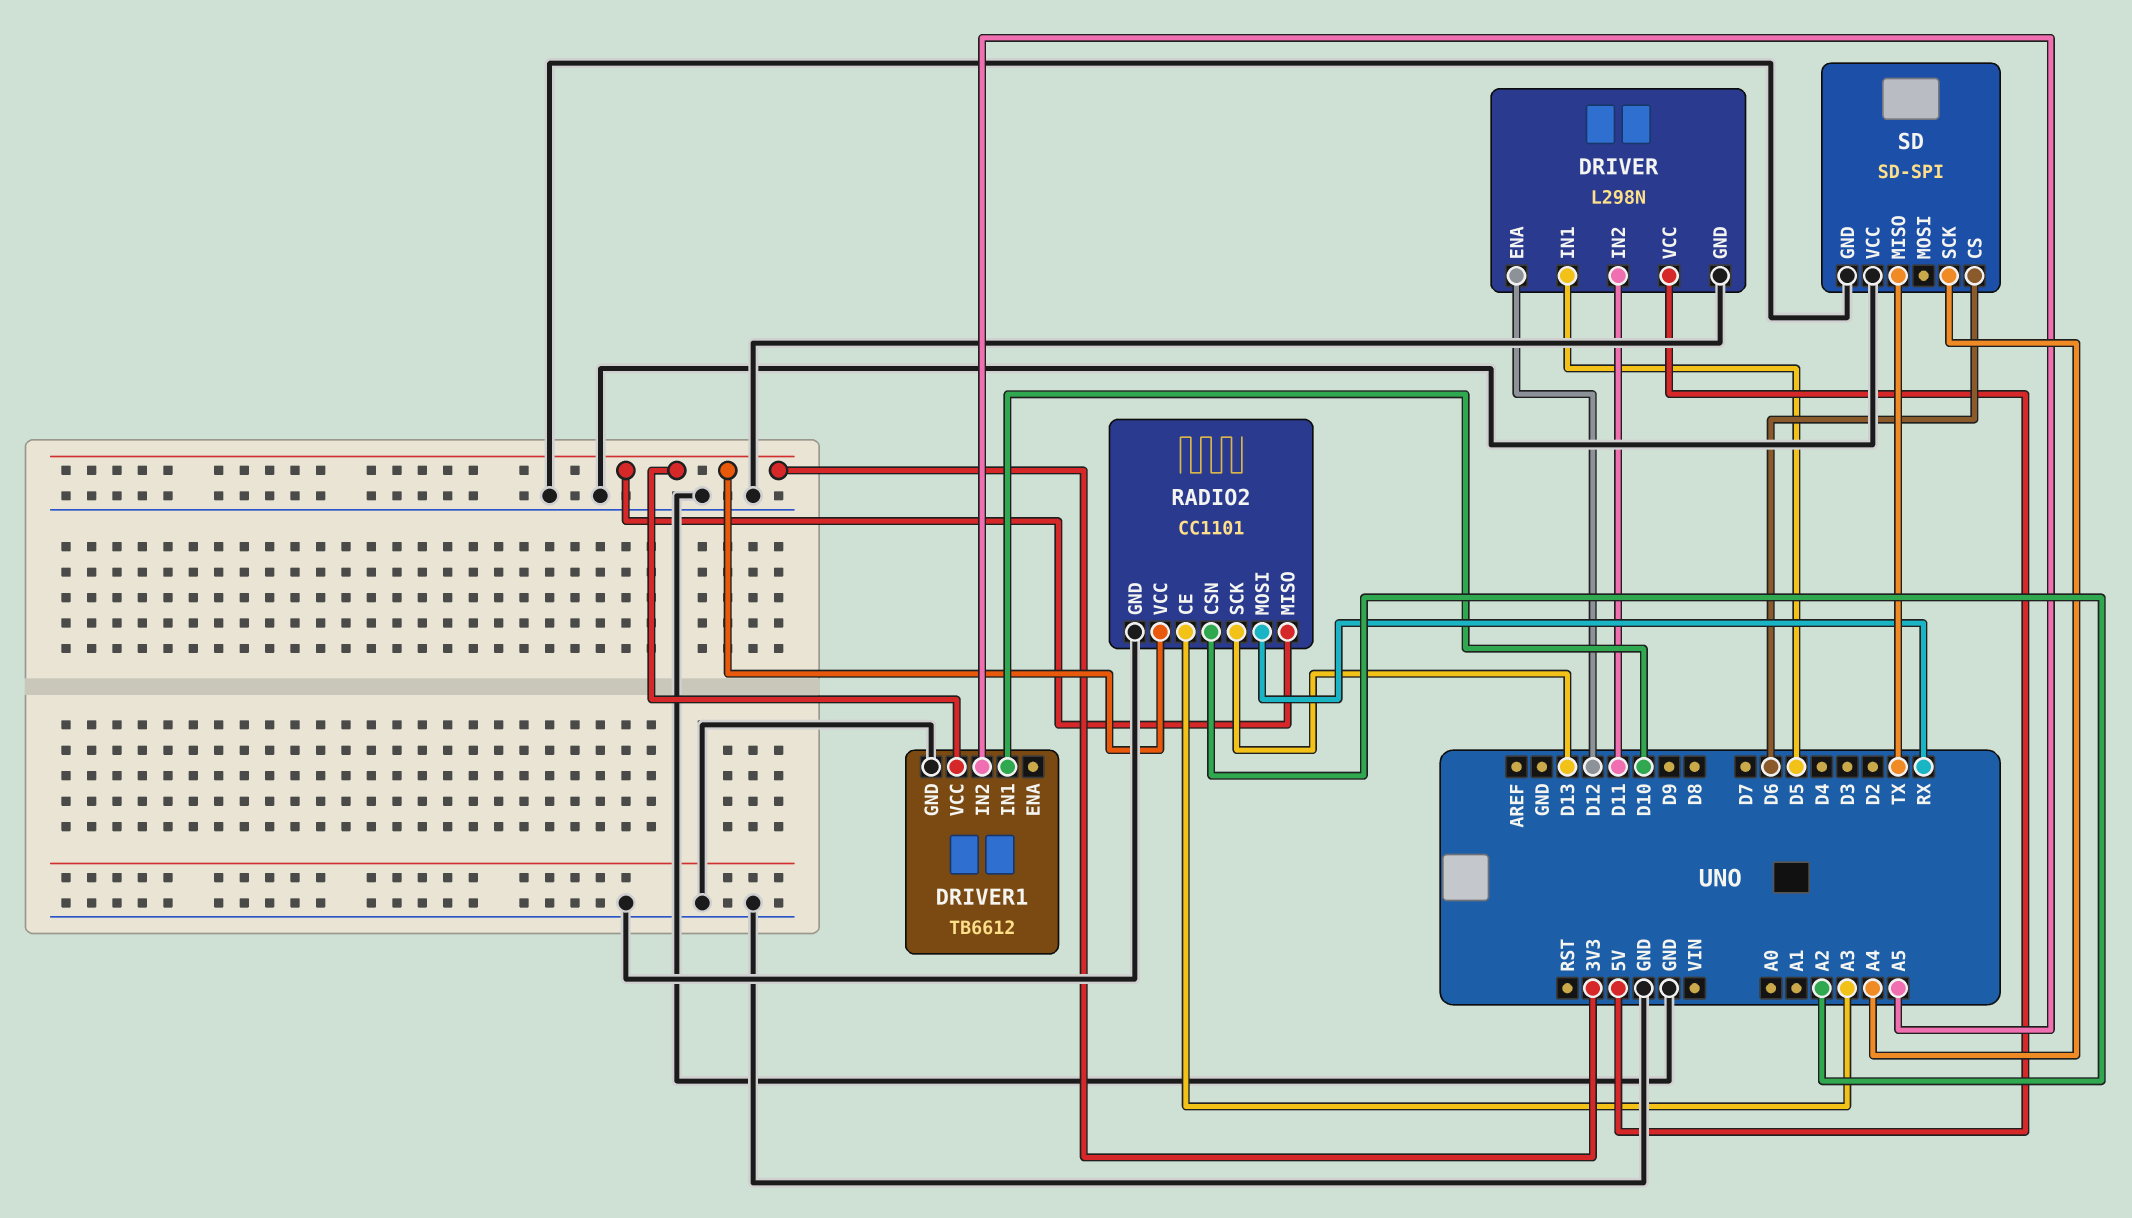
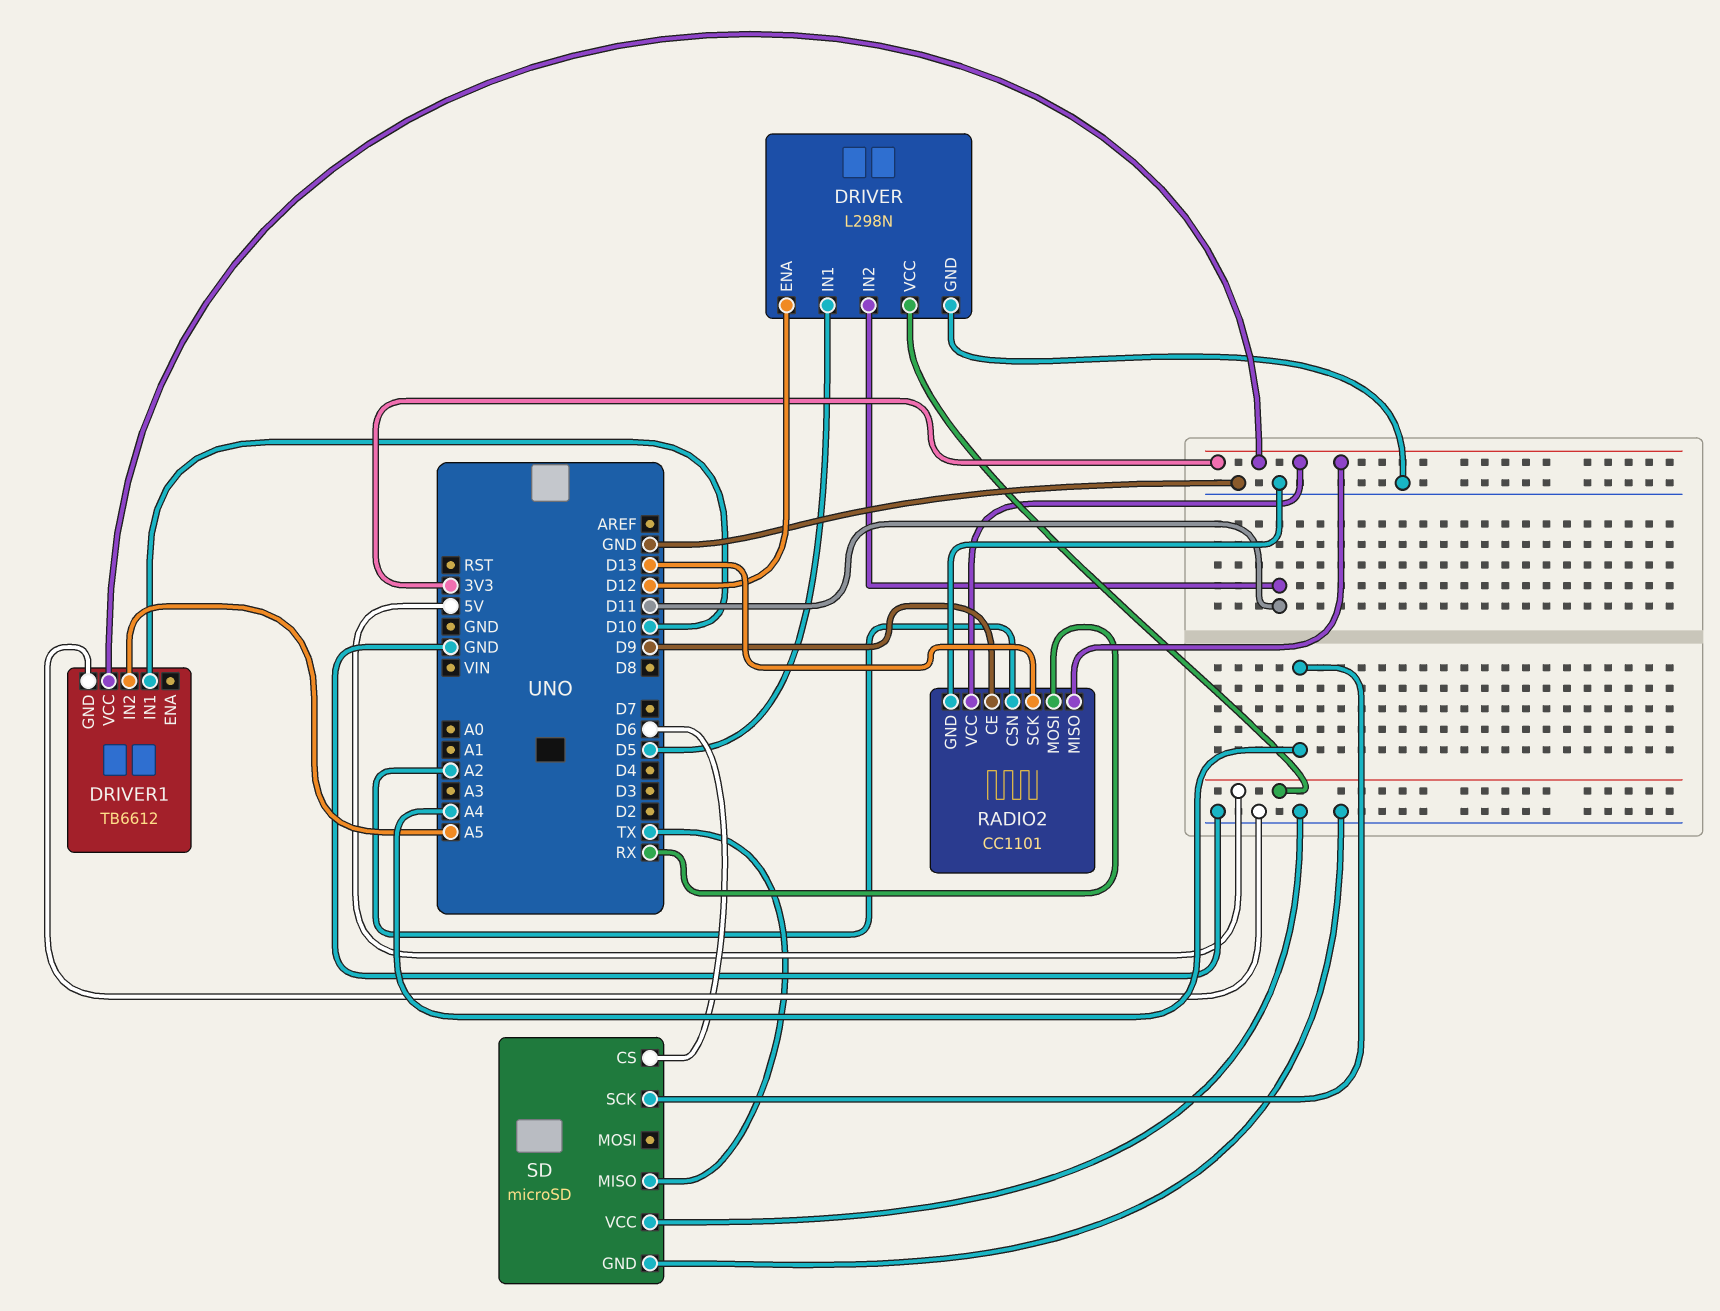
RADIO2 pin CE: A3 -> D9
SD: SD-SPI -> microSD

